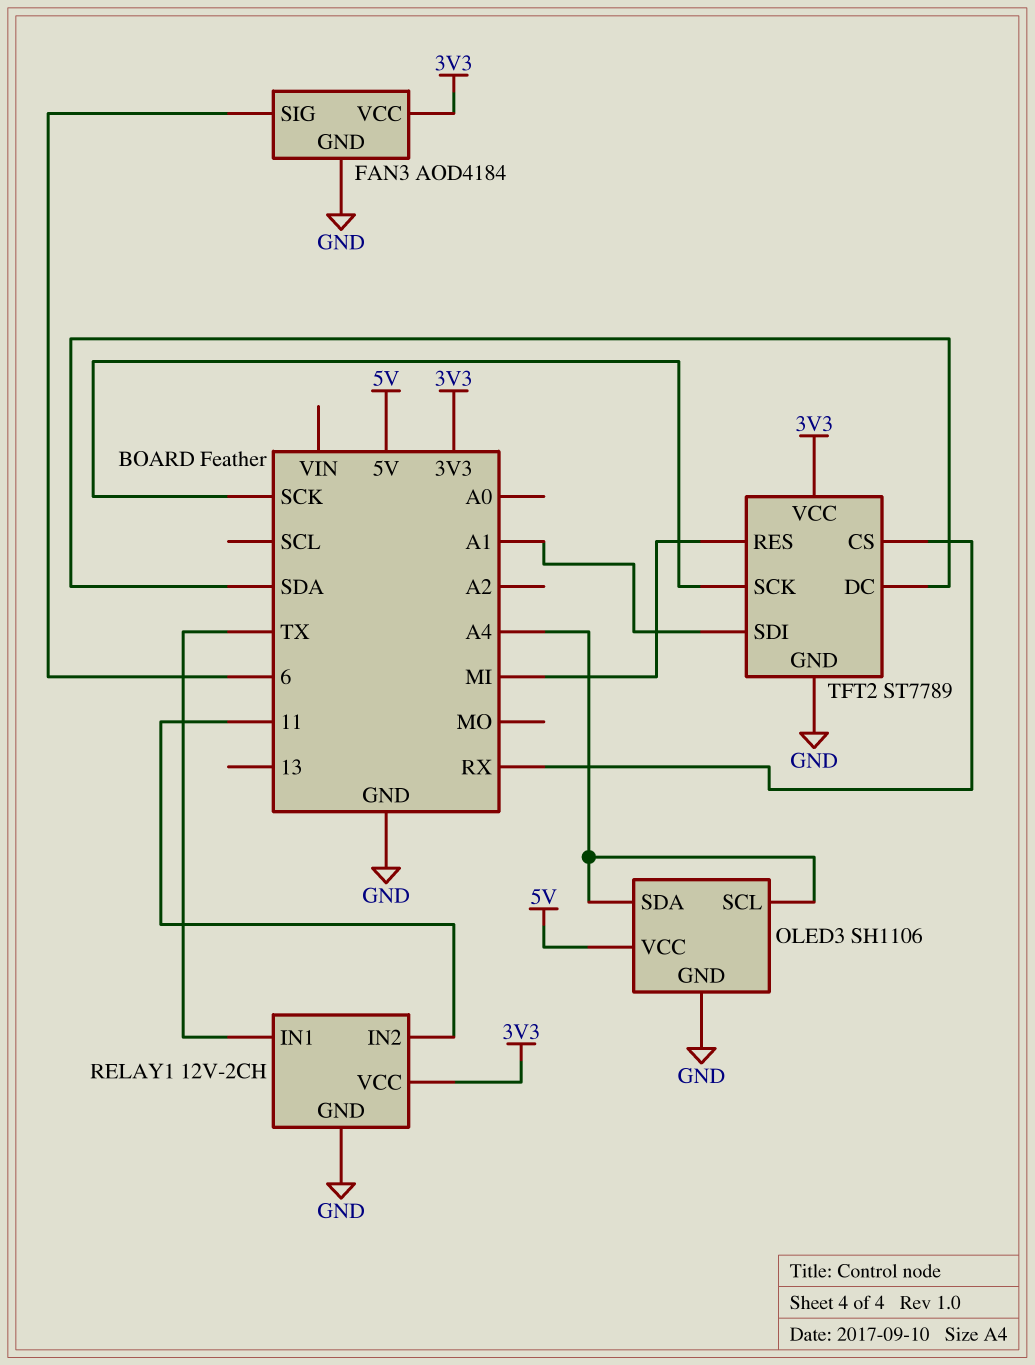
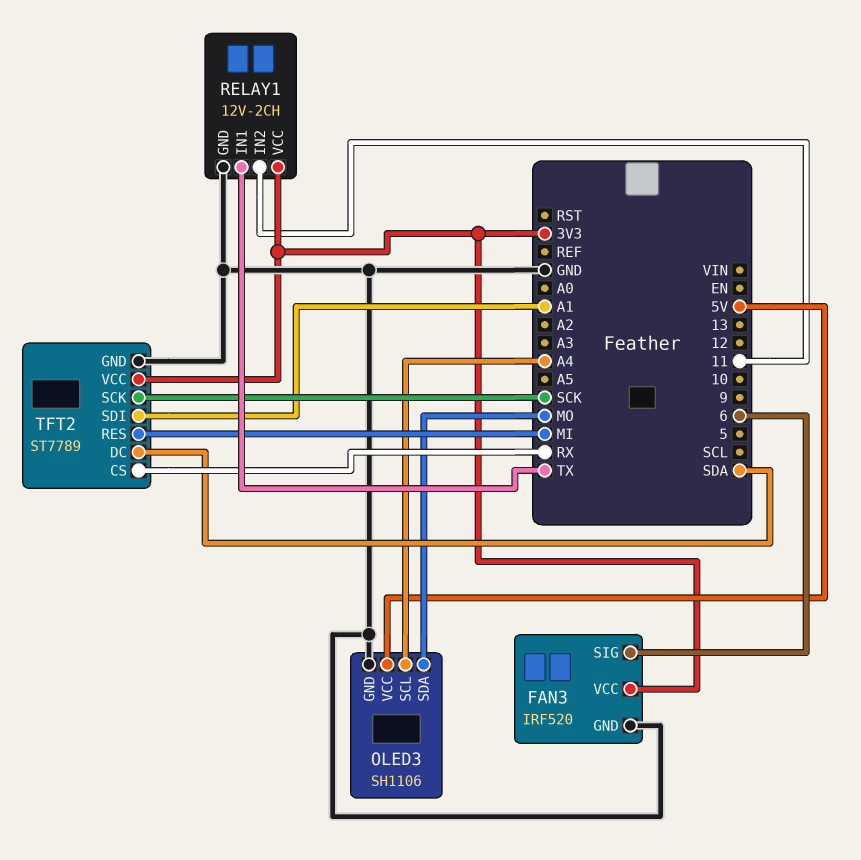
FAN3: AOD4184 -> IRF520
OLED3 pin SDA: A4 -> MO

